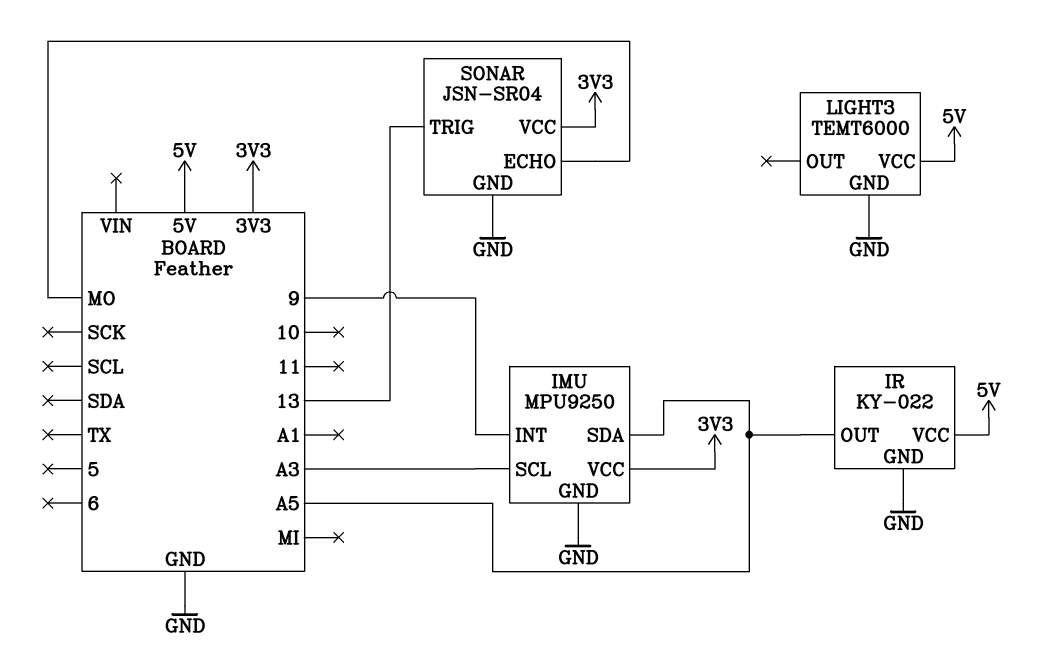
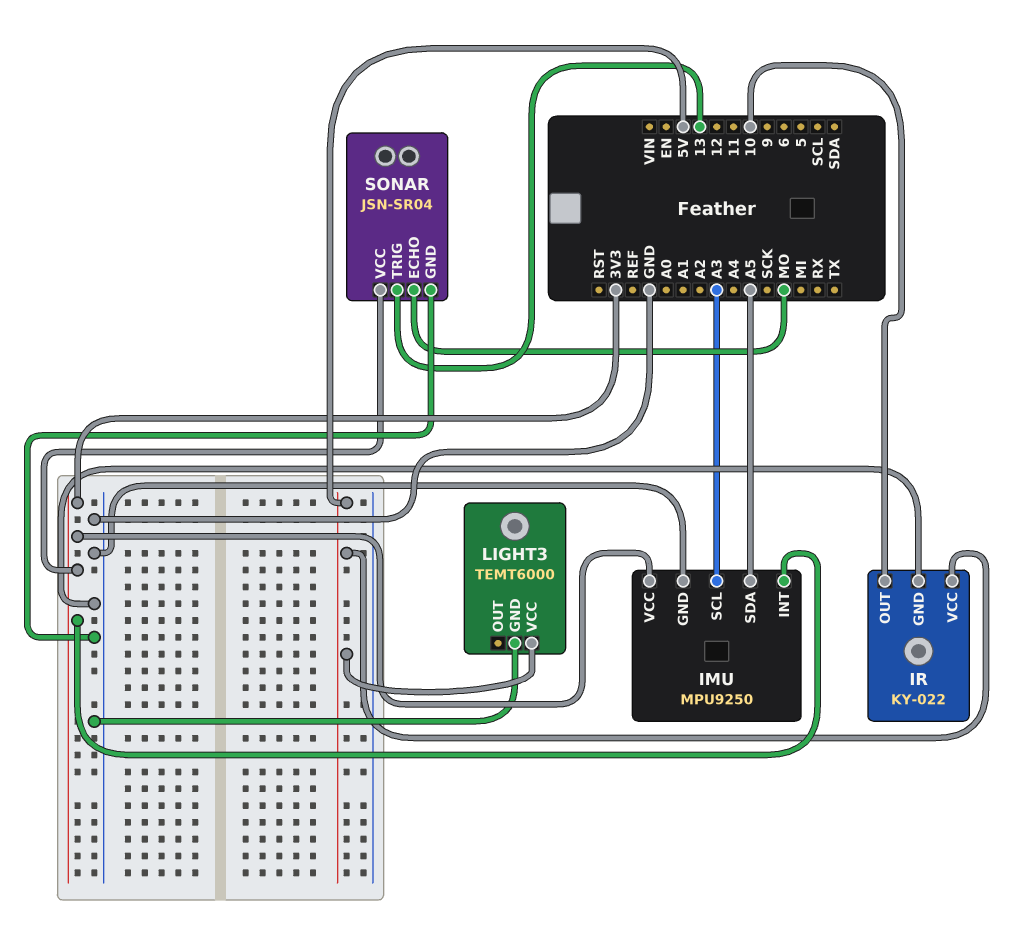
IMU pin INT: 9 -> 3V3
IR pin OUT: A5 -> 10

